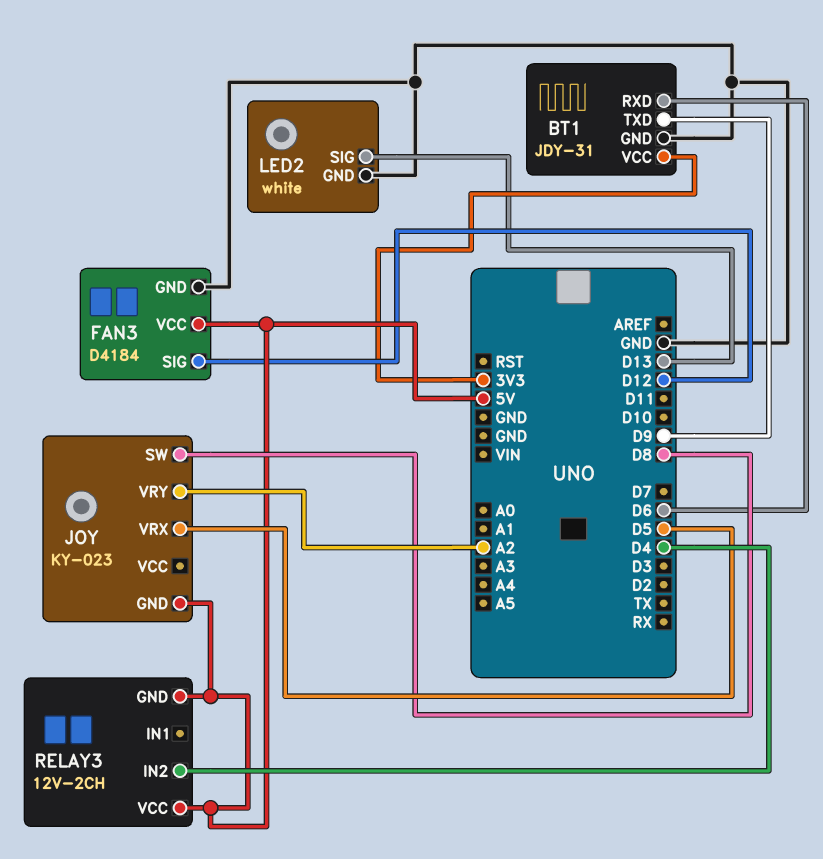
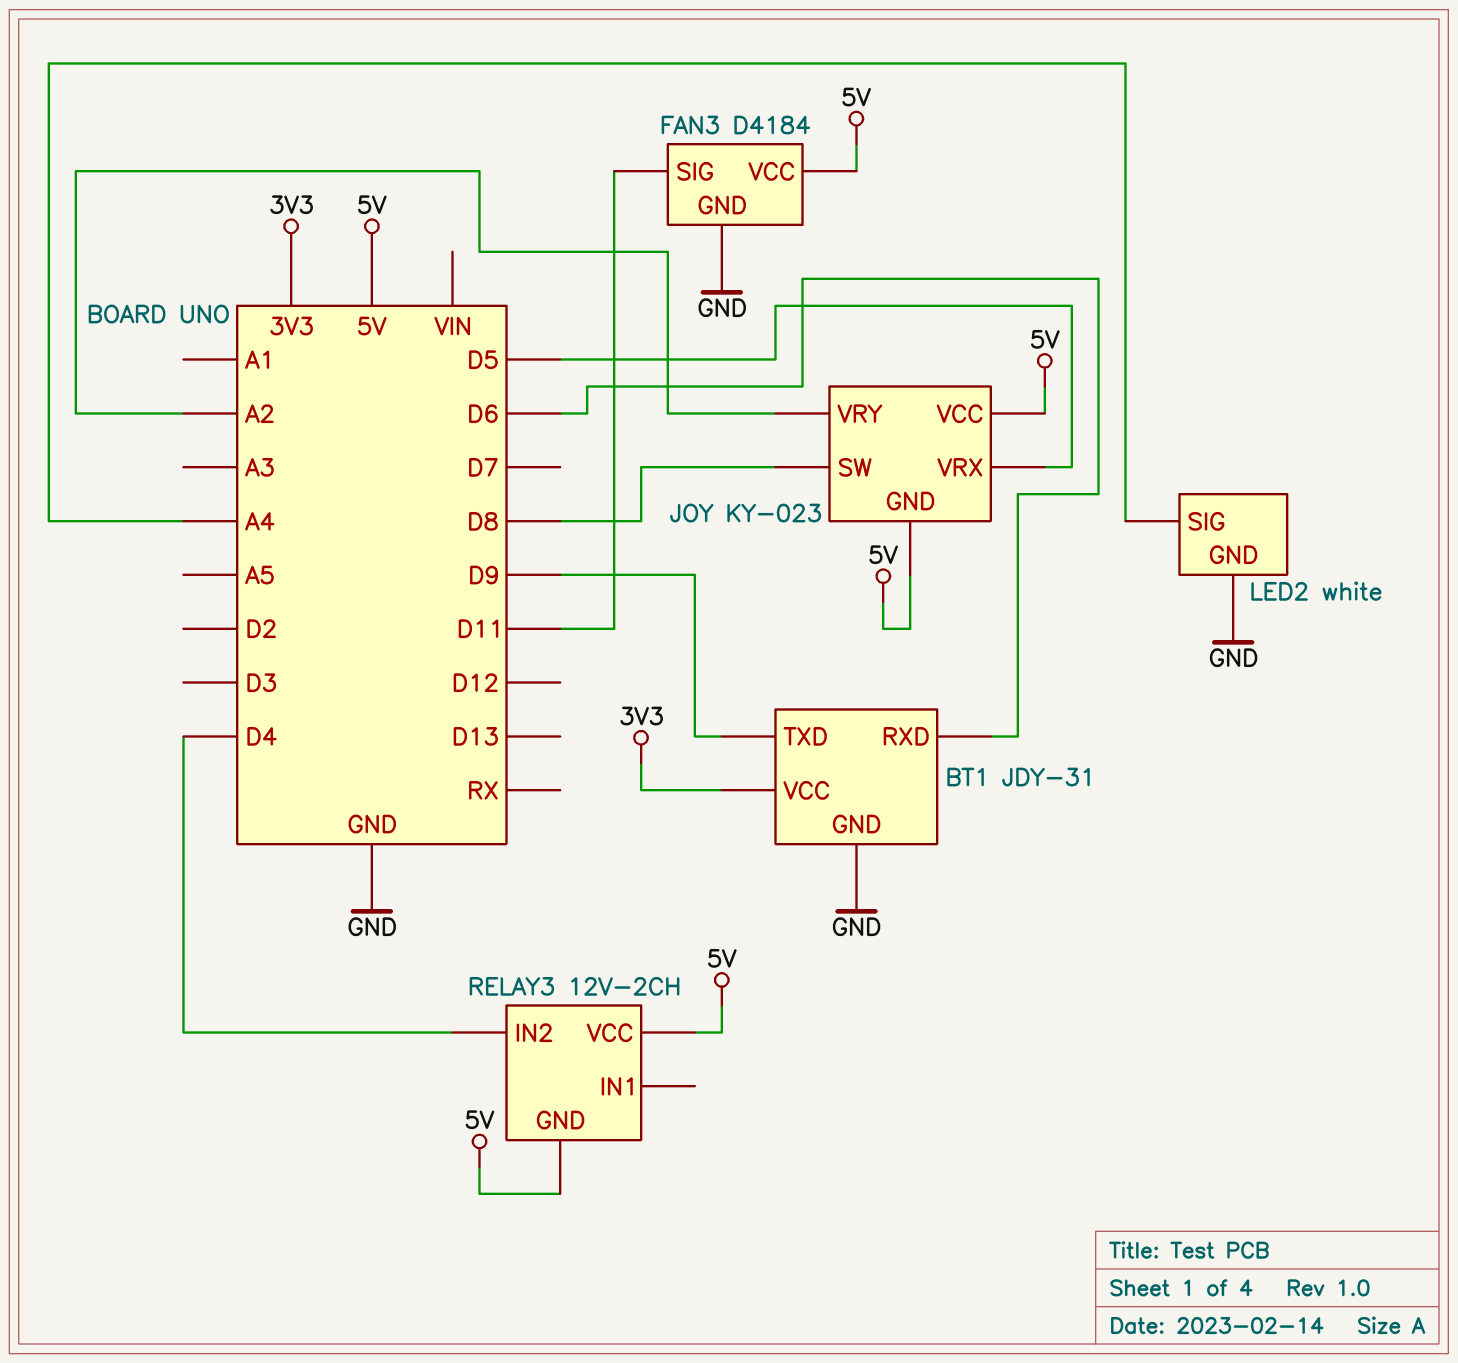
FAN3 pin SIG: D12 -> D11
JOY pin VCC: none -> 5V
LED2 pin SIG: D13 -> A4

